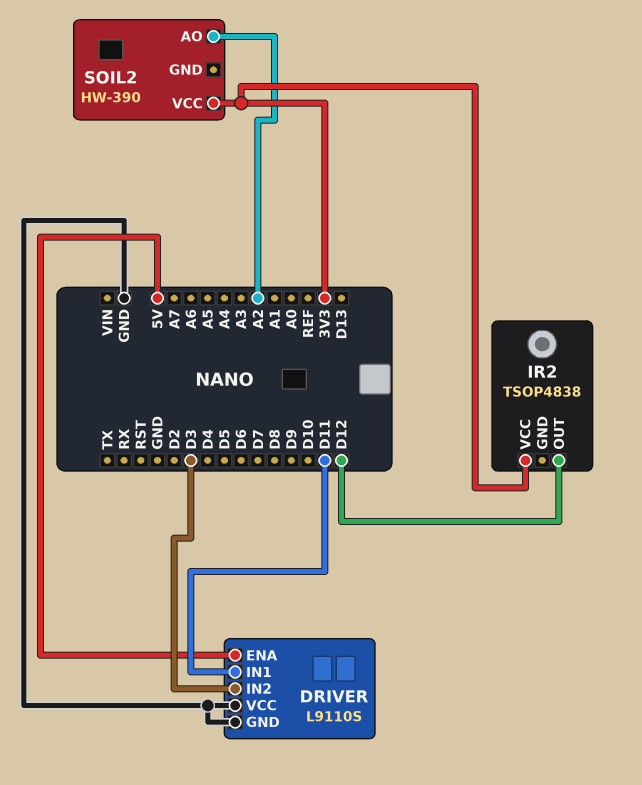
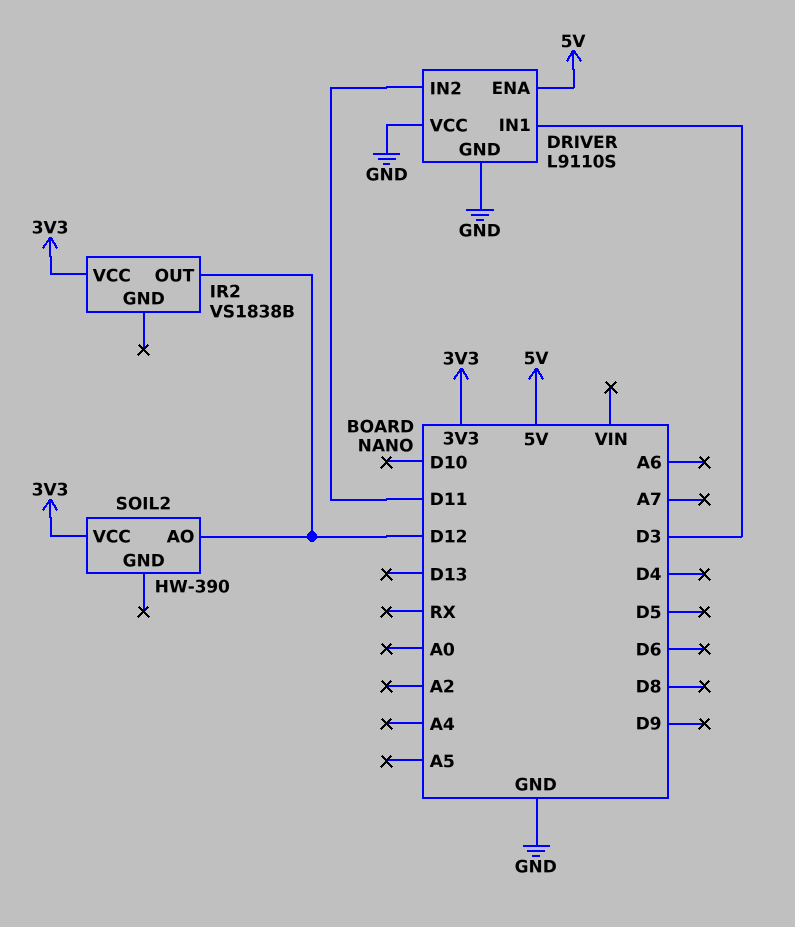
DRIVER pin IN1: D11 -> D3
DRIVER pin IN2: D3 -> D11
IR2: TSOP4838 -> VS1838B
SOIL2 pin AO: A2 -> D12

